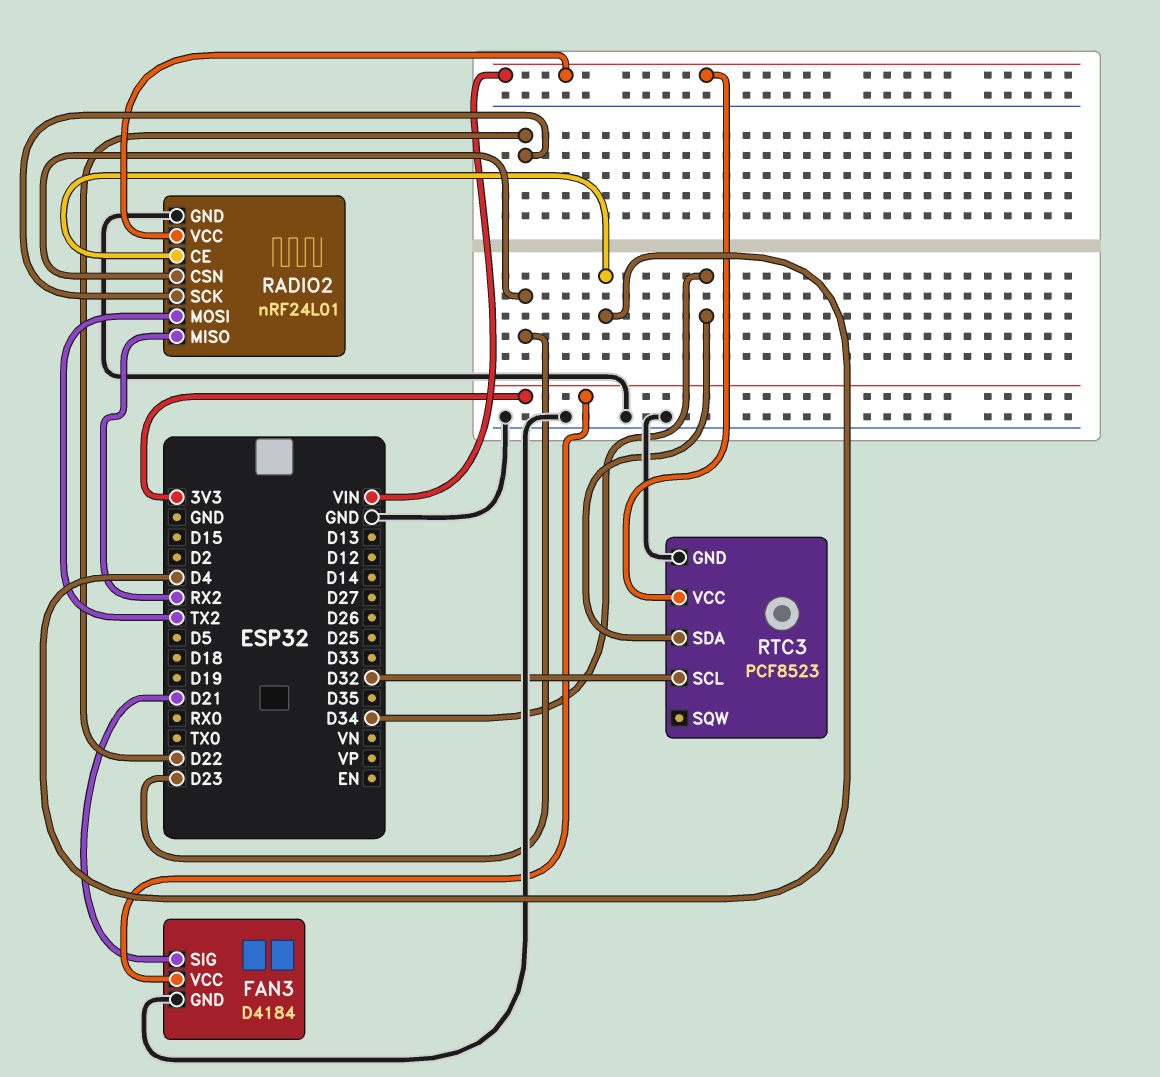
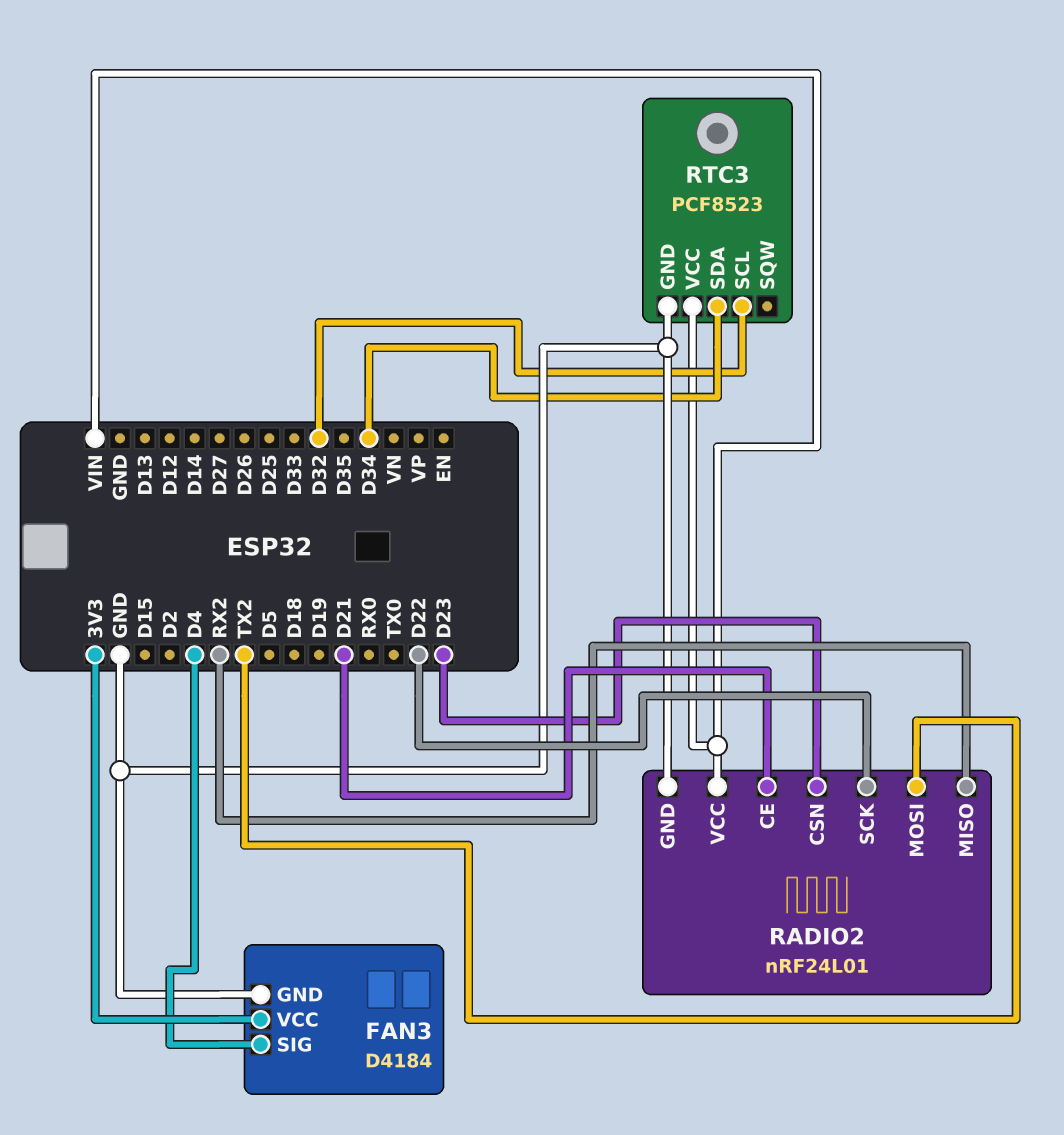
FAN3 pin SIG: D21 -> D4
RADIO2 pin CE: D4 -> D21

